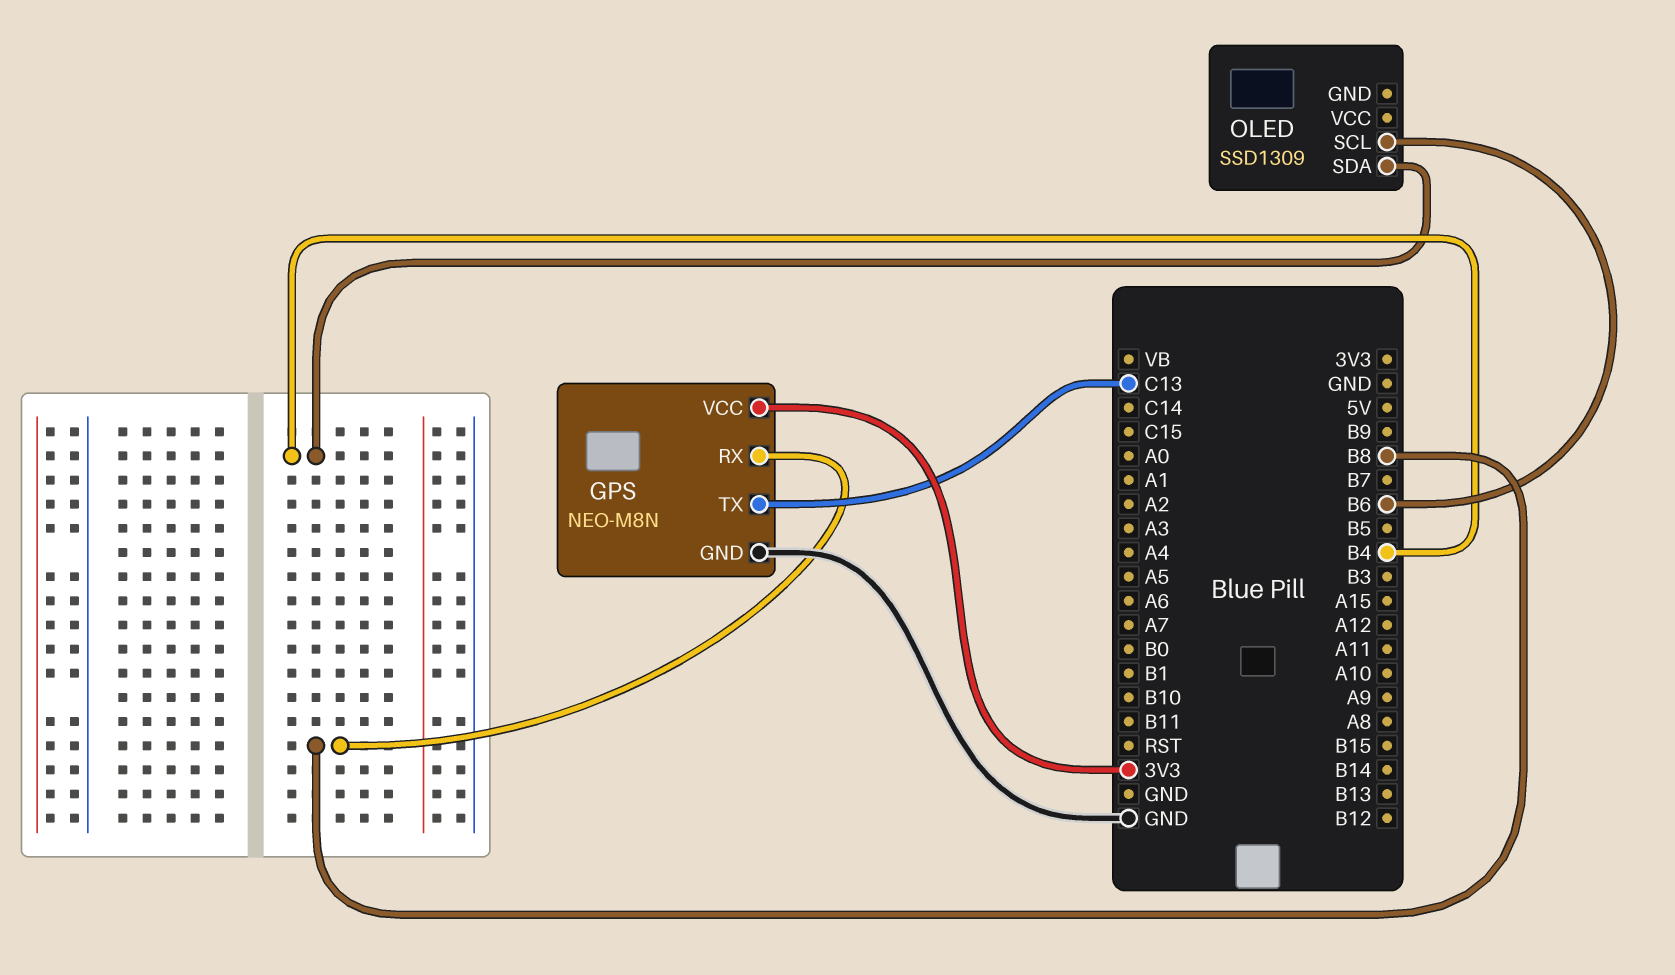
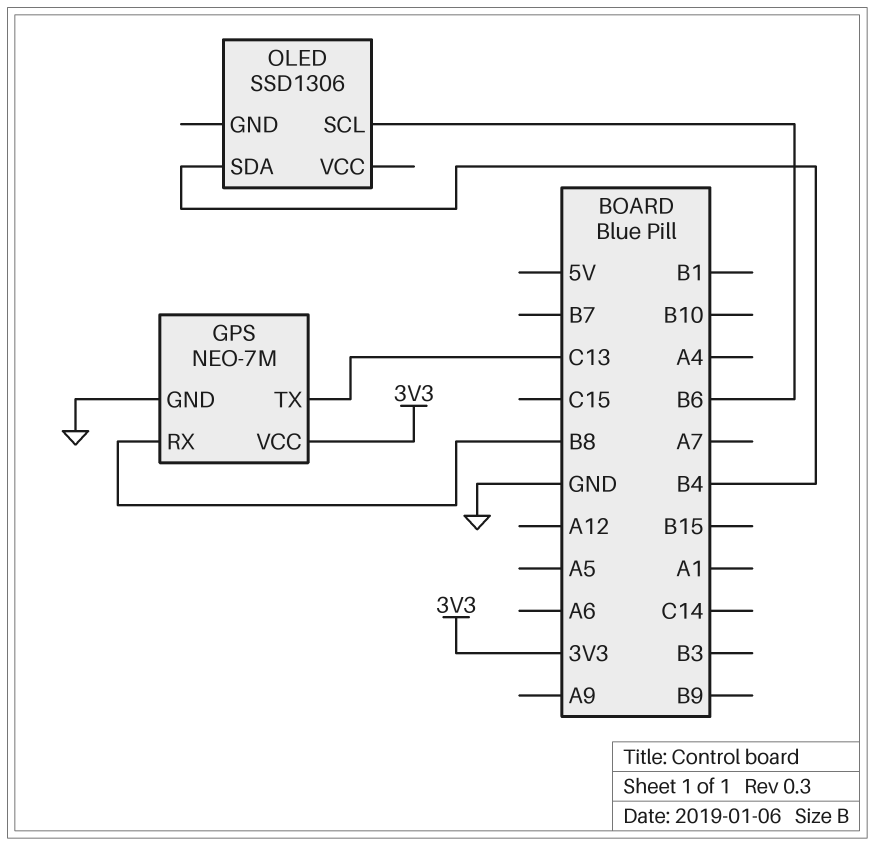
GPS: NEO-M8N -> NEO-7M
OLED: SSD1309 -> SSD1306

